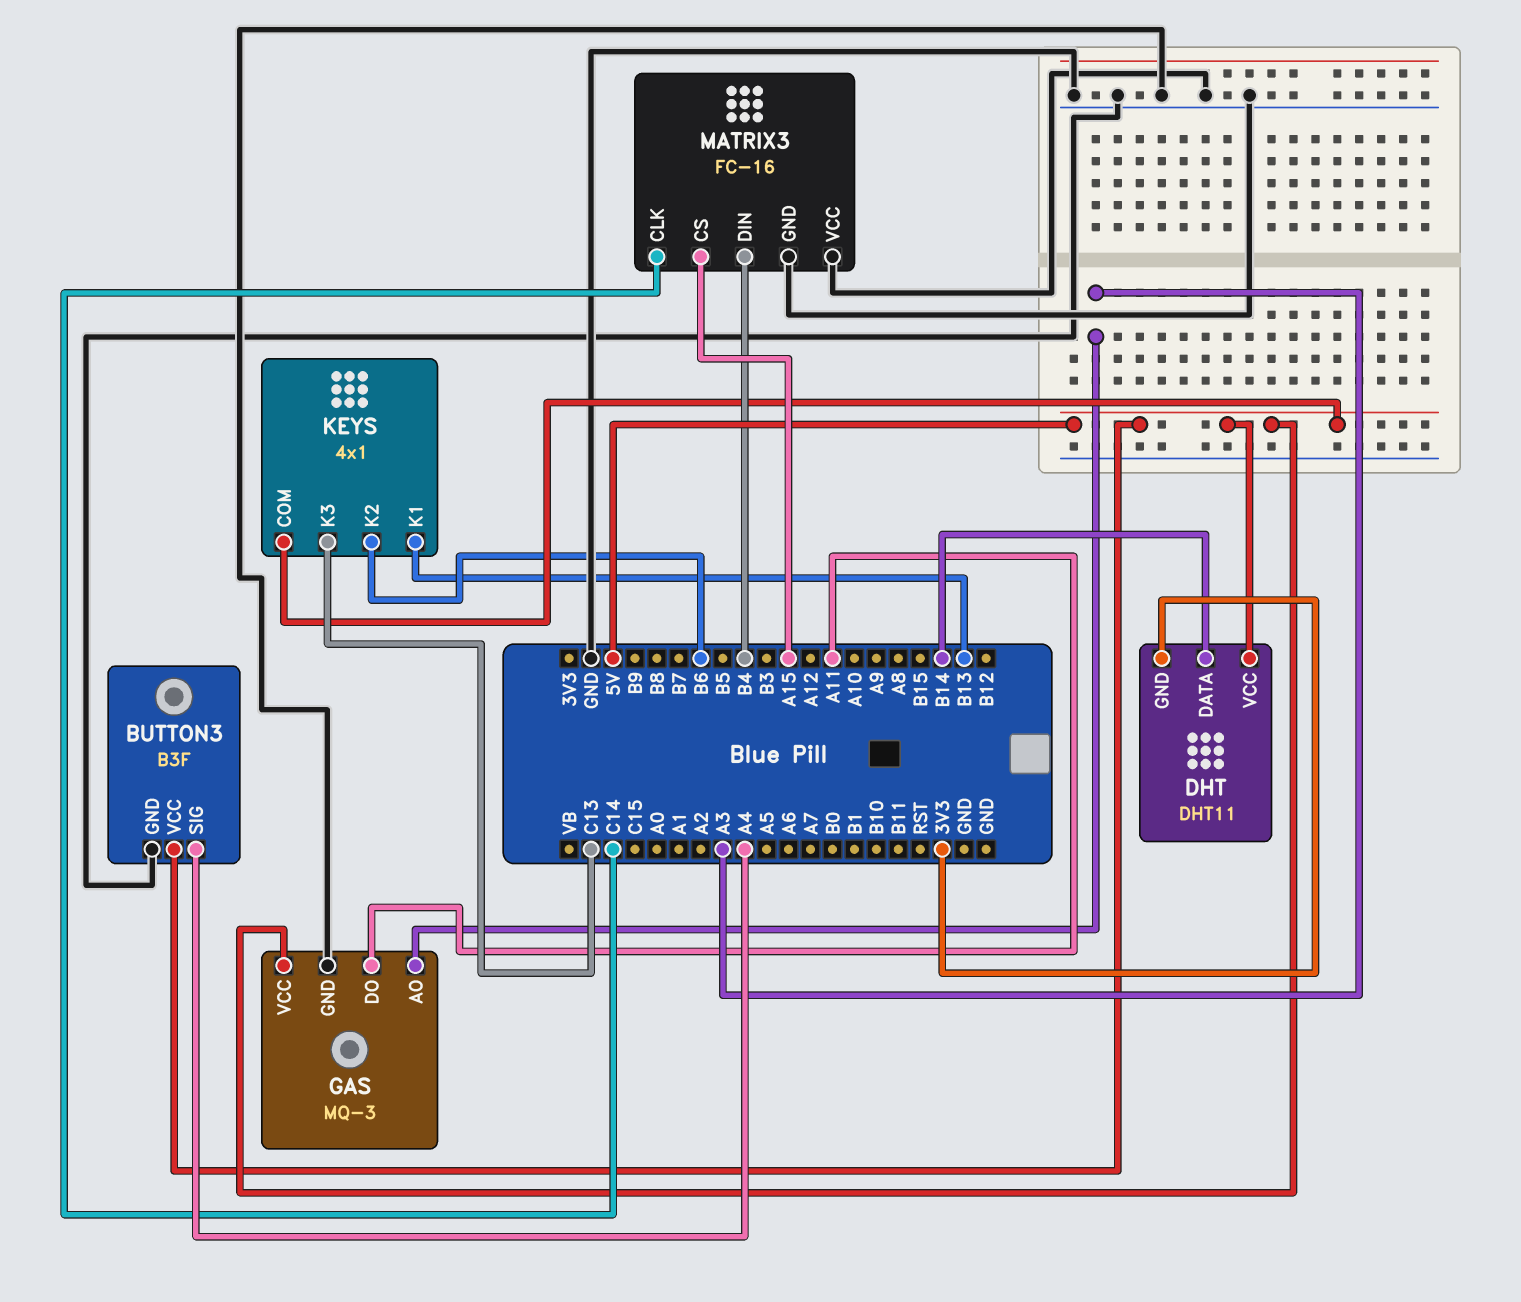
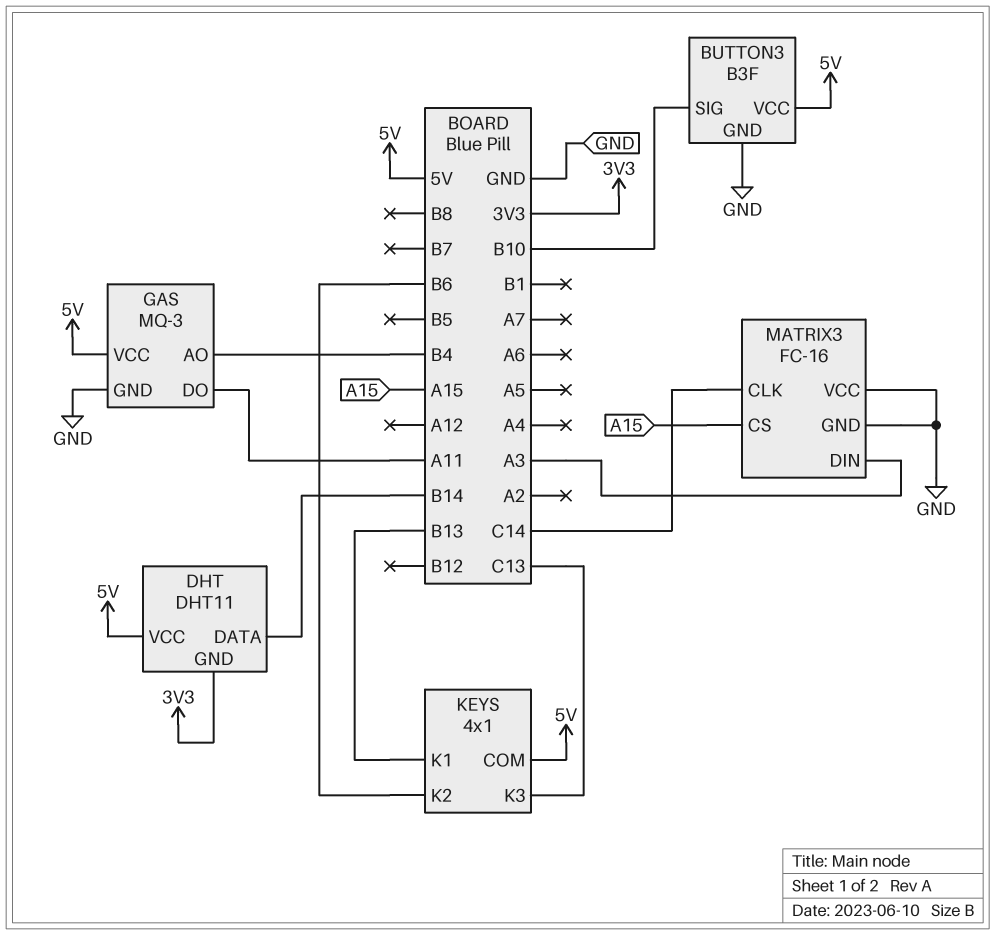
BUTTON3 pin SIG: A4 -> B10
GAS pin AO: A3 -> B4
MATRIX3 pin DIN: B4 -> A3

